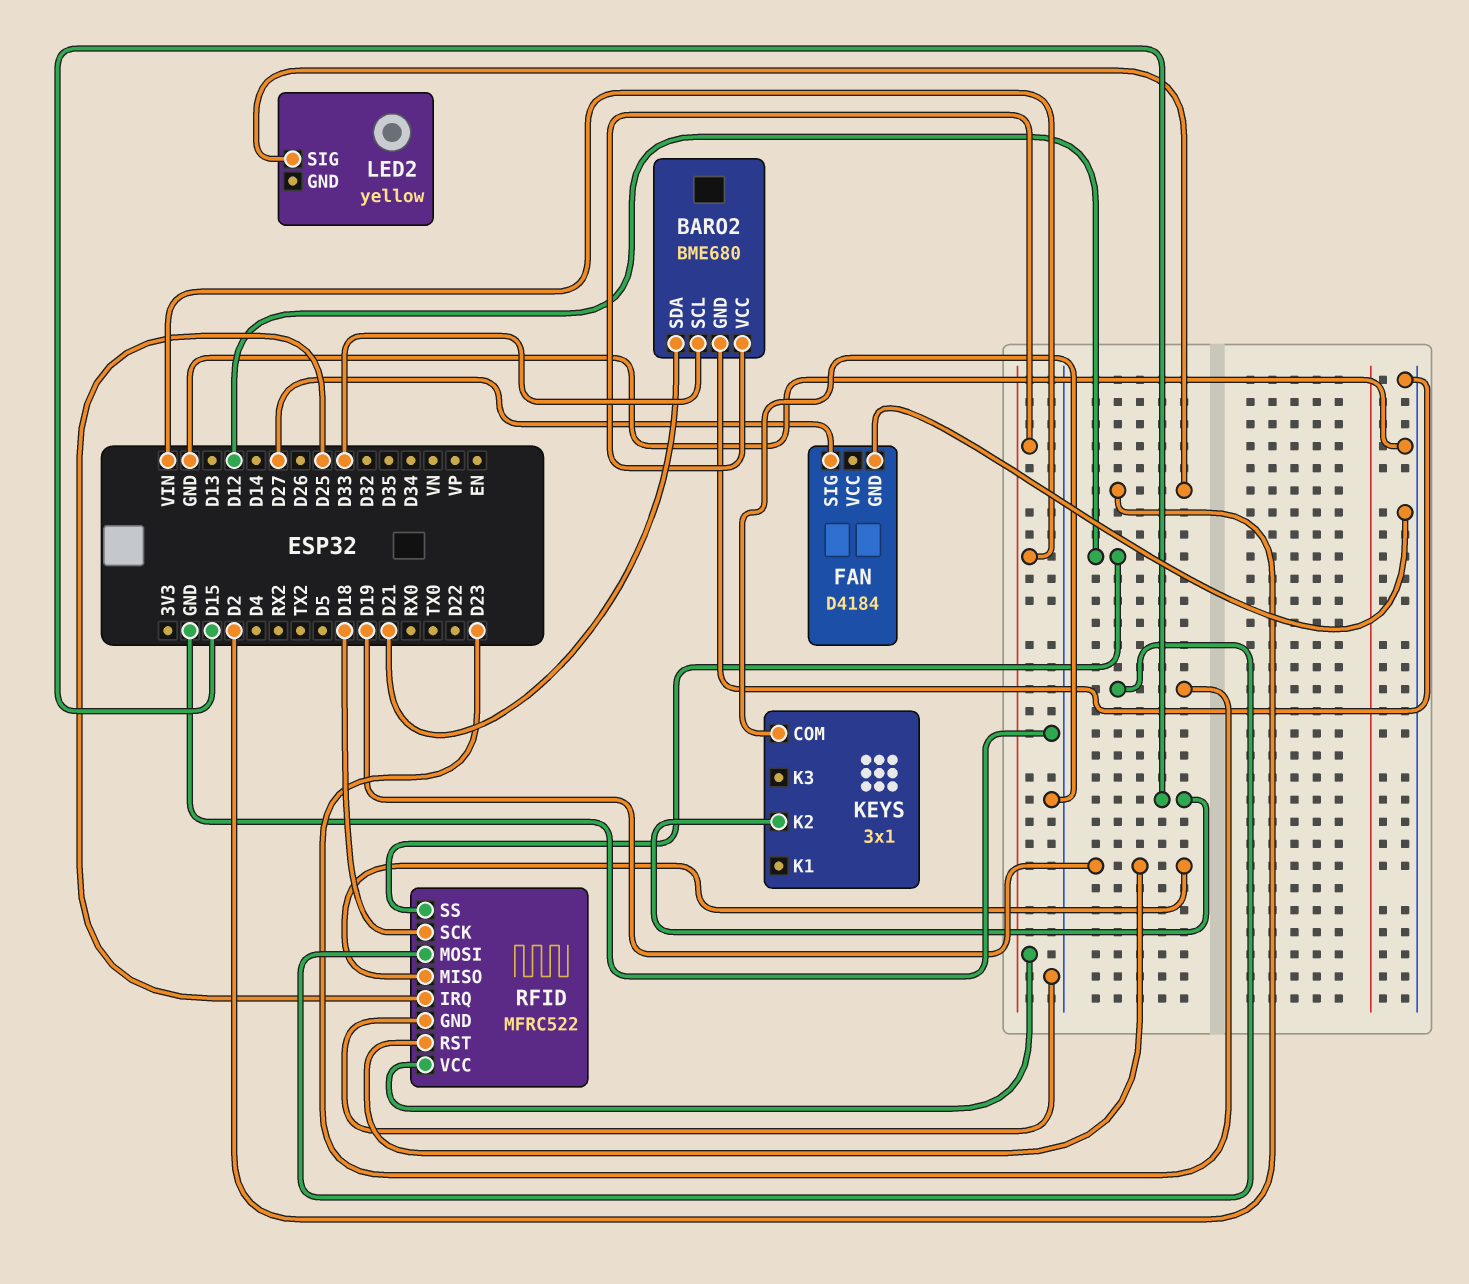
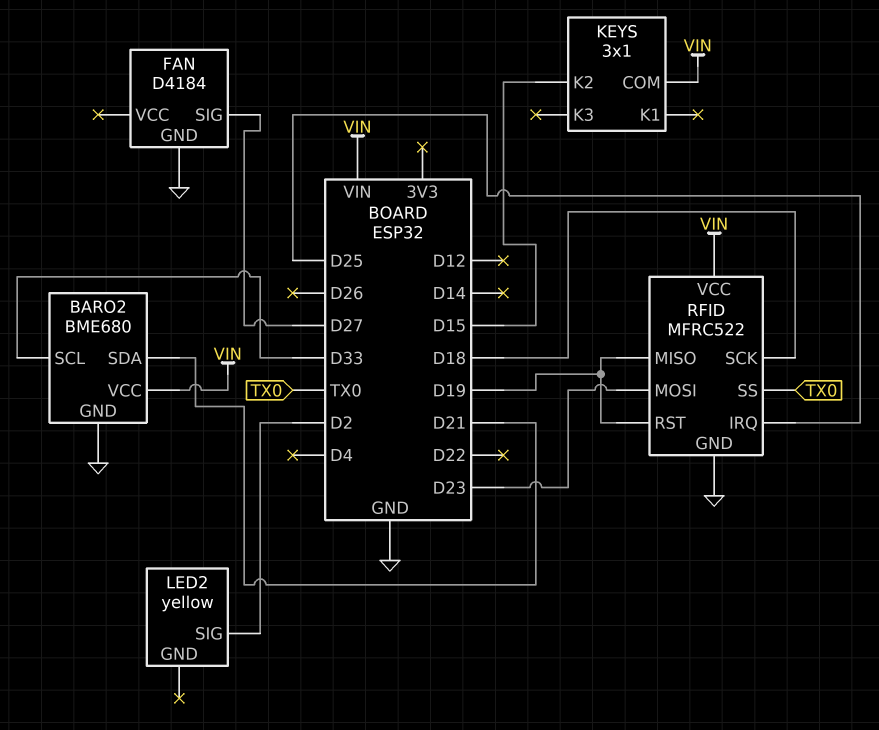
KEYS pin COM: GND -> VIN
RFID pin SS: D12 -> TX0

